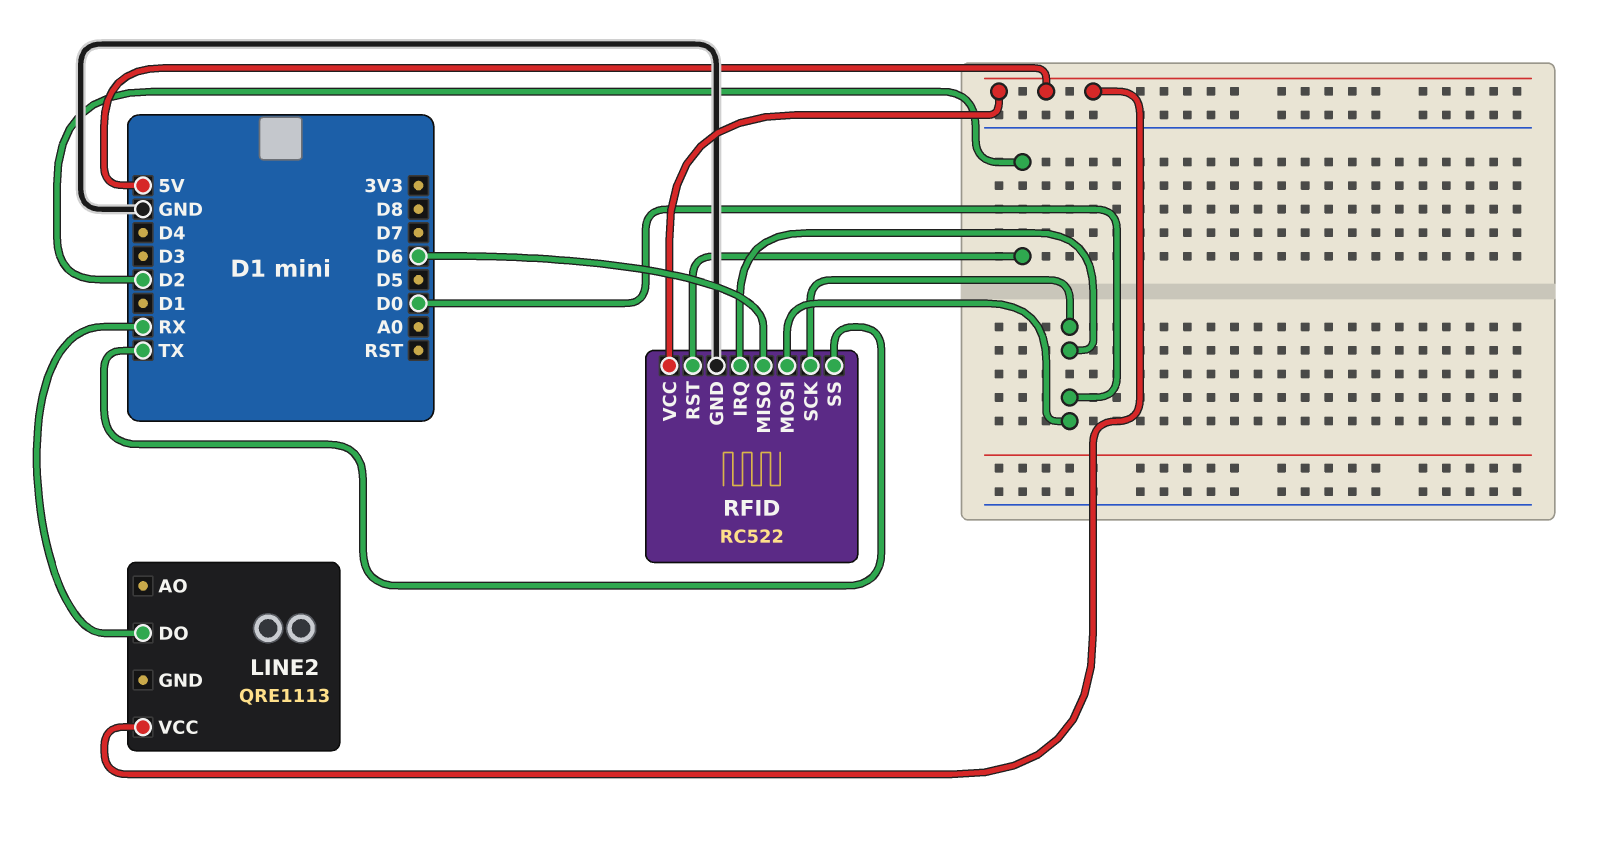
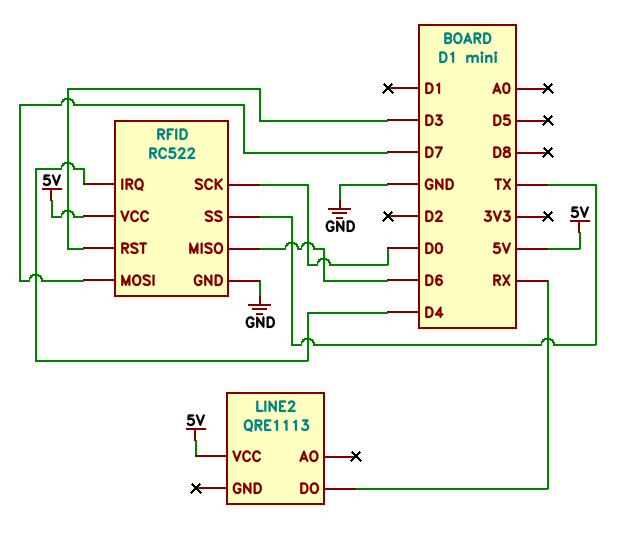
RFID pin IRQ: D0 -> D4
RFID pin MOSI: D0 -> D7
RFID pin RST: D2 -> D3

